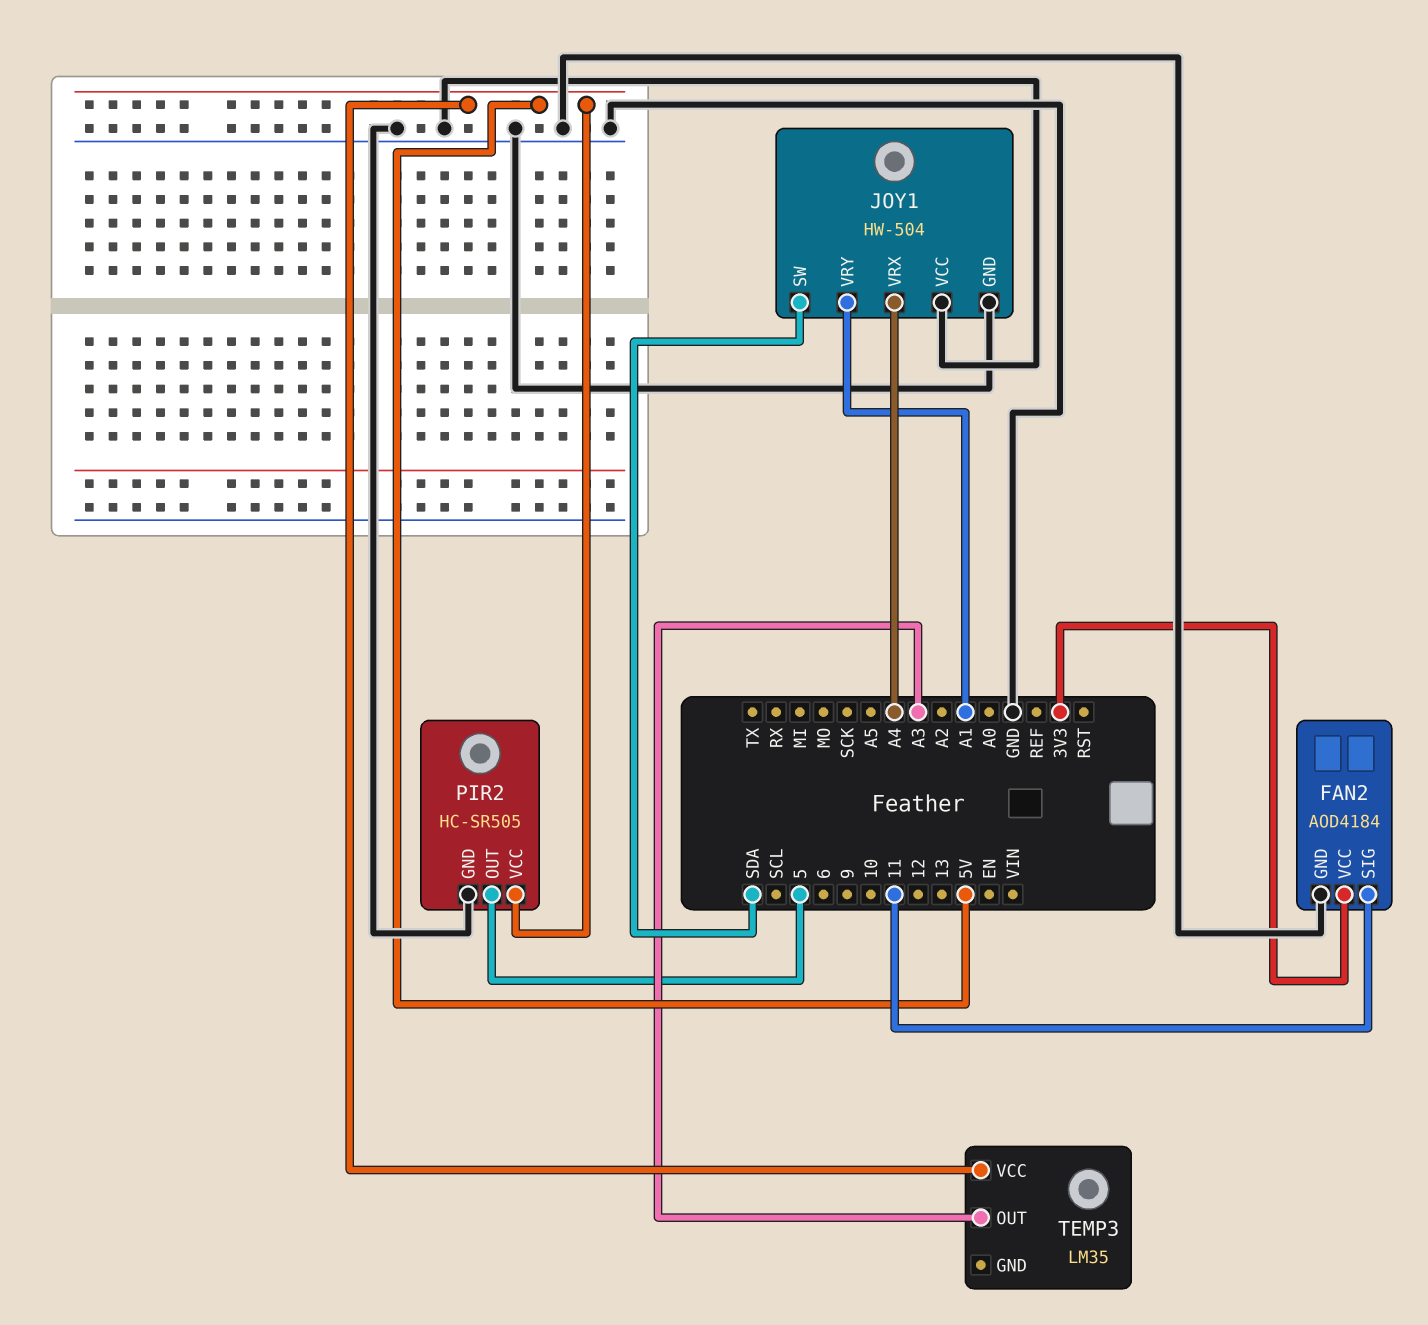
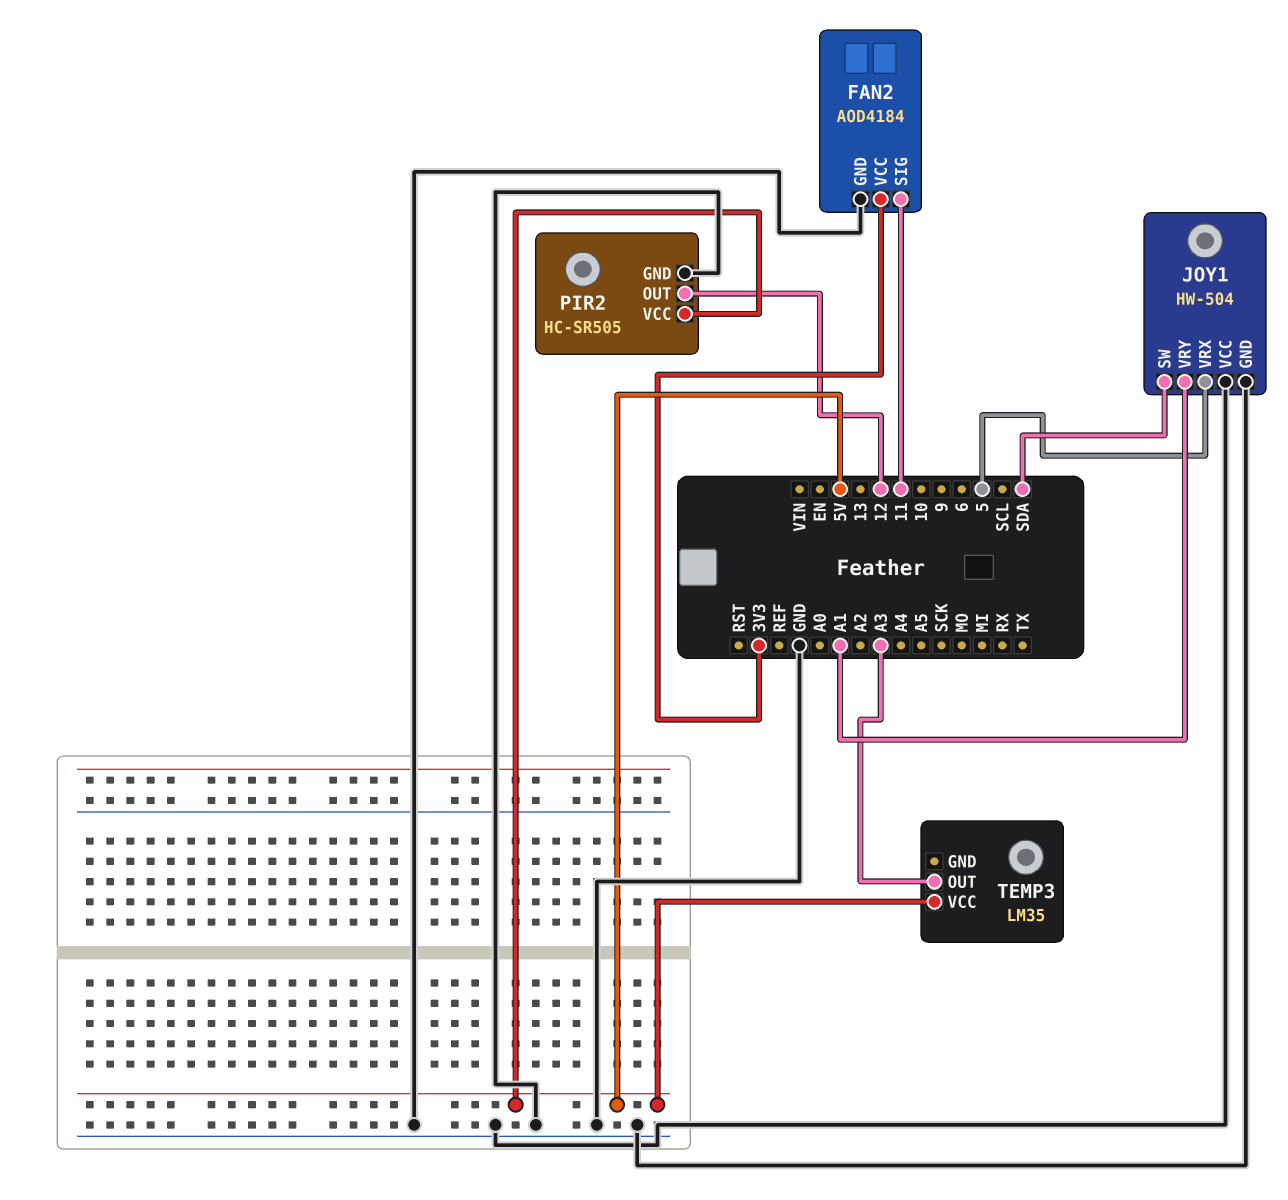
JOY1 pin VRX: A4 -> 5
PIR2 pin OUT: 5 -> 12

